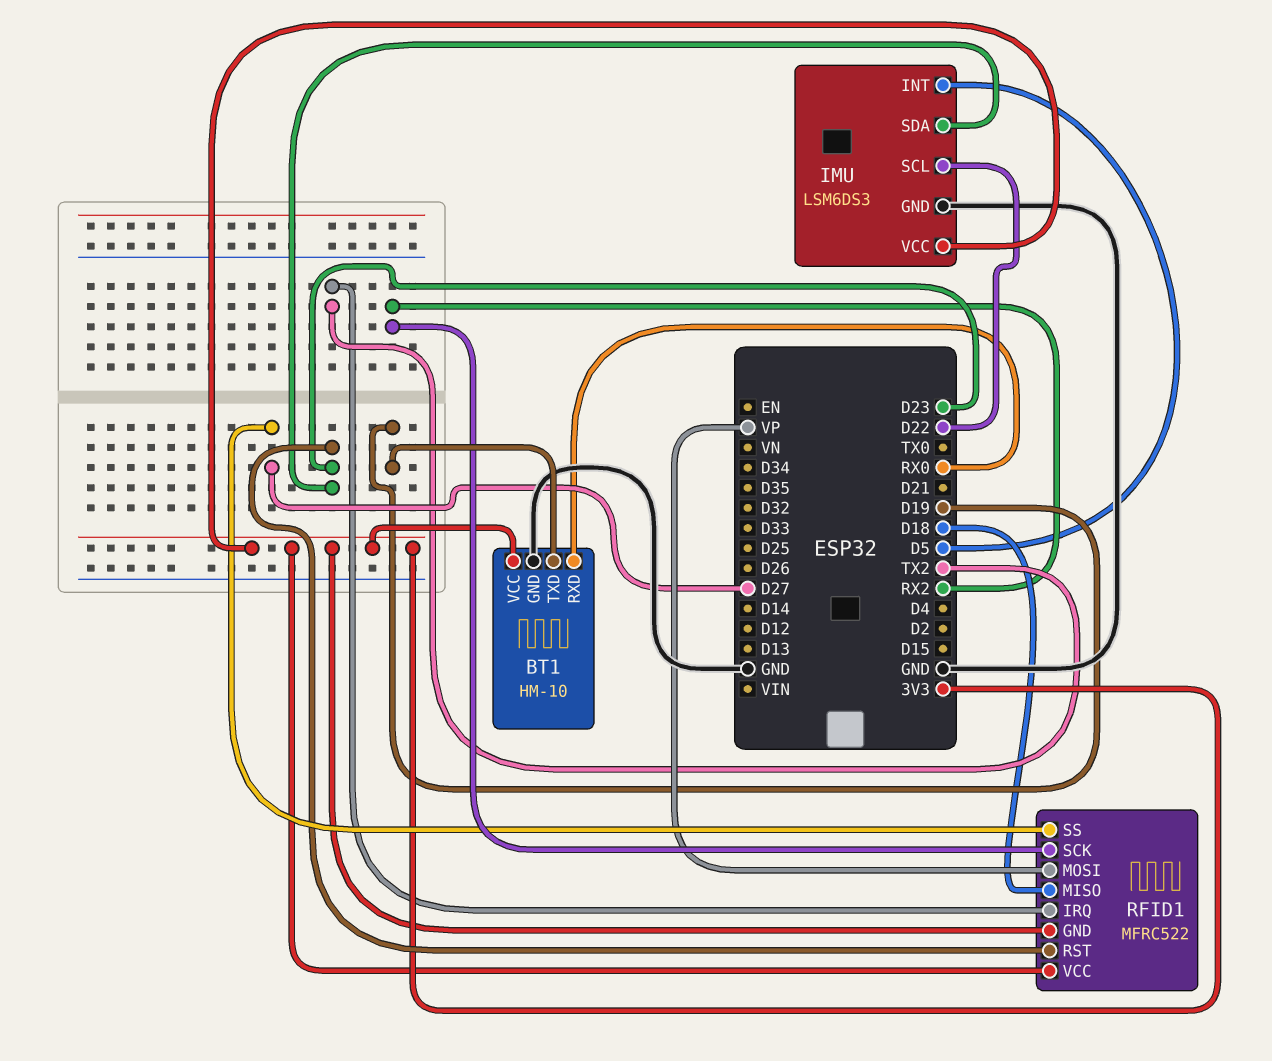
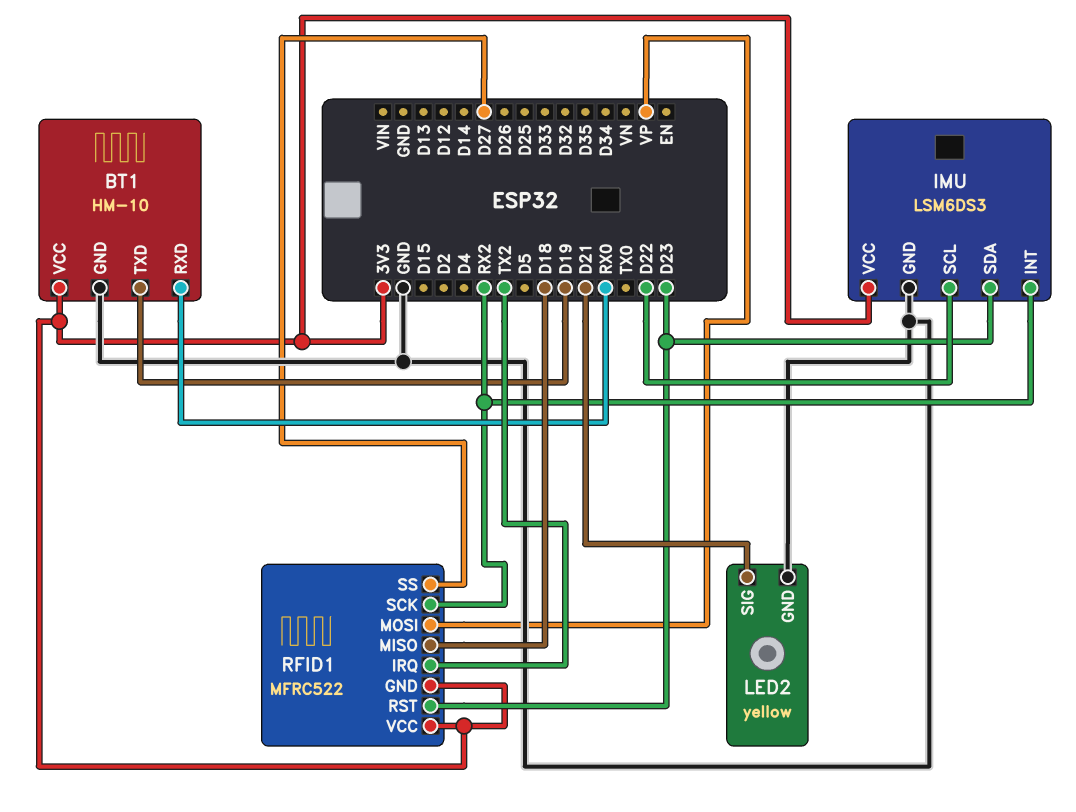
IMU pin INT: D5 -> RX2
LED2: none -> yellow
LED2 pin GND: none -> GND
LED2 pin SIG: none -> D21

